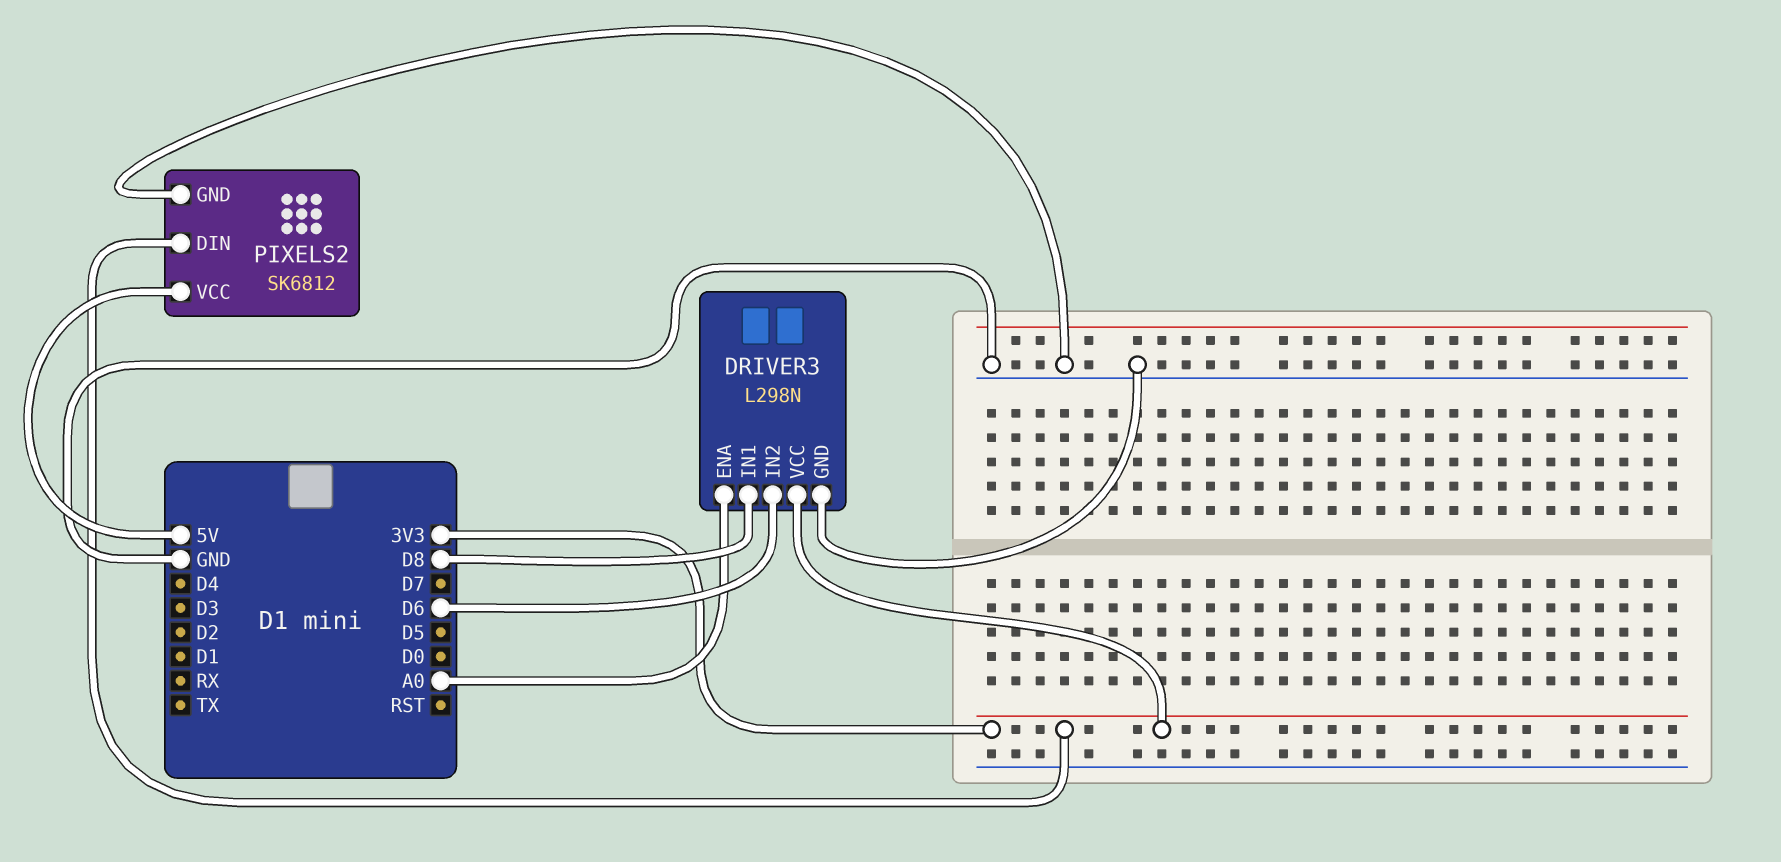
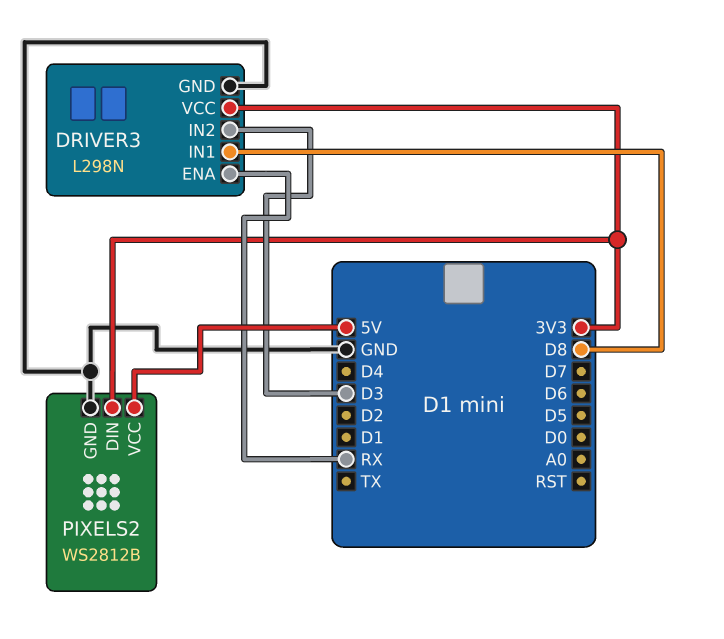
DRIVER3 pin ENA: A0 -> RX
DRIVER3 pin IN2: D6 -> D3
PIXELS2: SK6812 -> WS2812B

